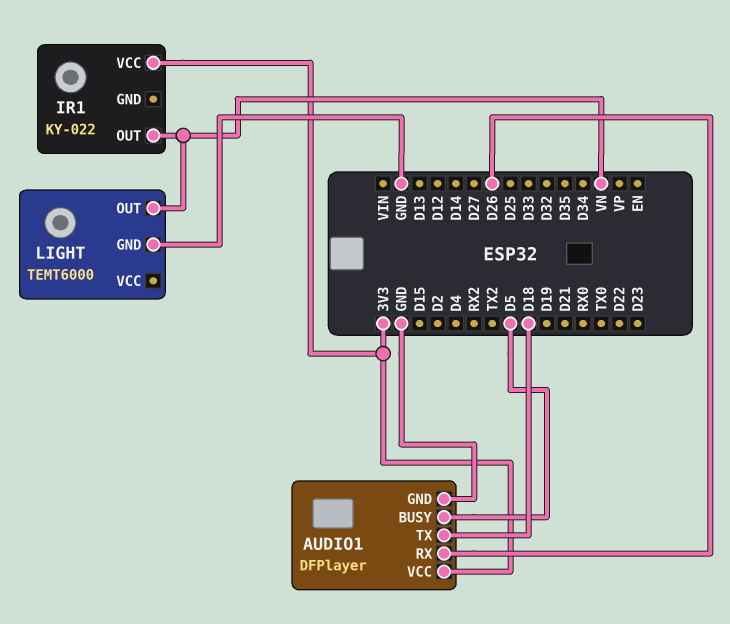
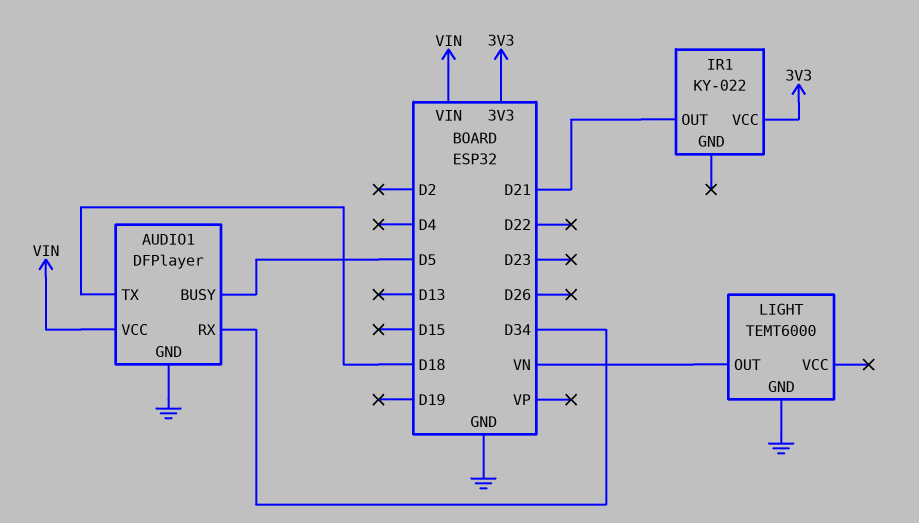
AUDIO1 pin RX: D26 -> D34
AUDIO1 pin VCC: 3V3 -> VIN
IR1 pin OUT: VN -> D21

